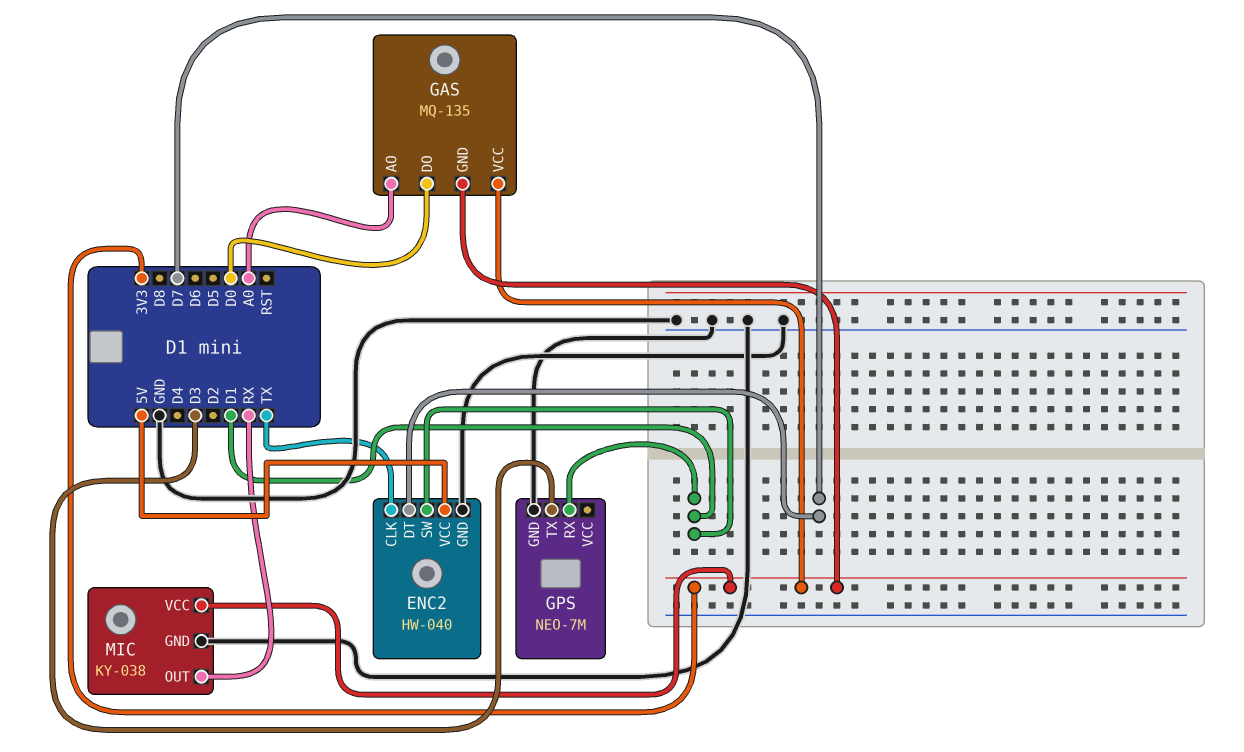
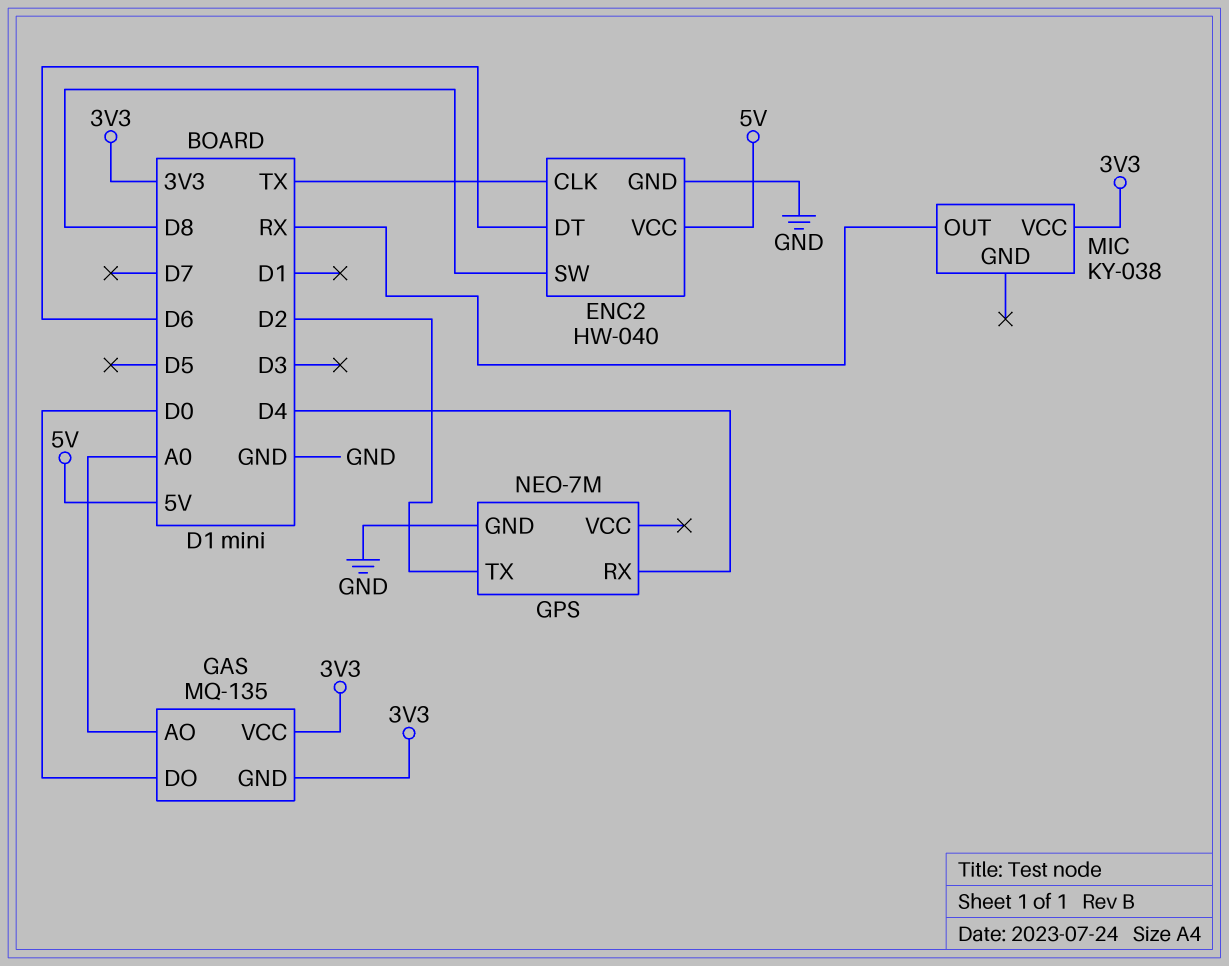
ENC2 pin DT: D7 -> D6
ENC2 pin SW: D1 -> D8
GPS pin RX: D1 -> D4
GPS pin TX: D3 -> D2
MIC pin GND: GND -> none

